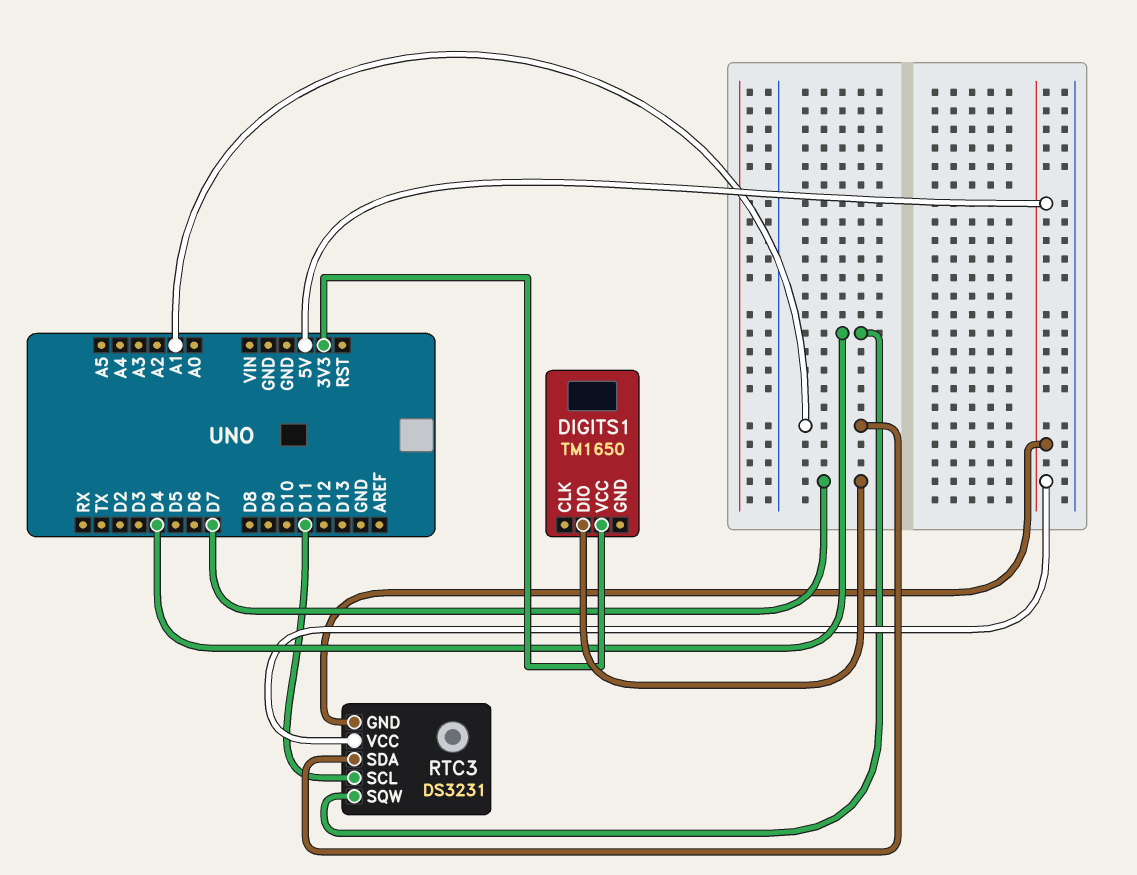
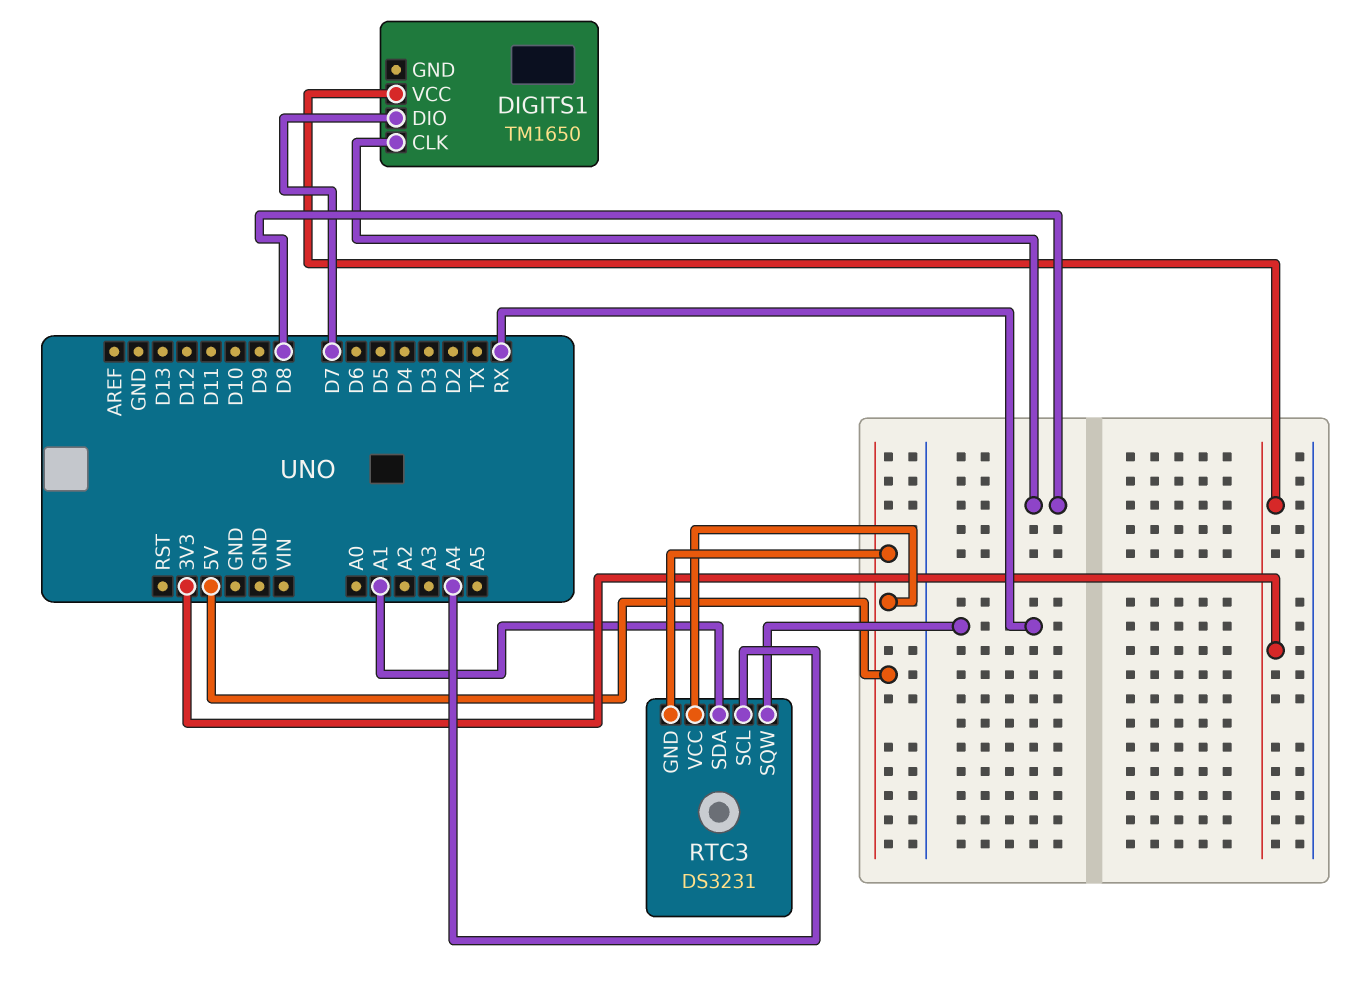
DIGITS1 pin CLK: none -> D8
RTC3 pin SCL: D11 -> A4
RTC3 pin SQW: D4 -> RX

